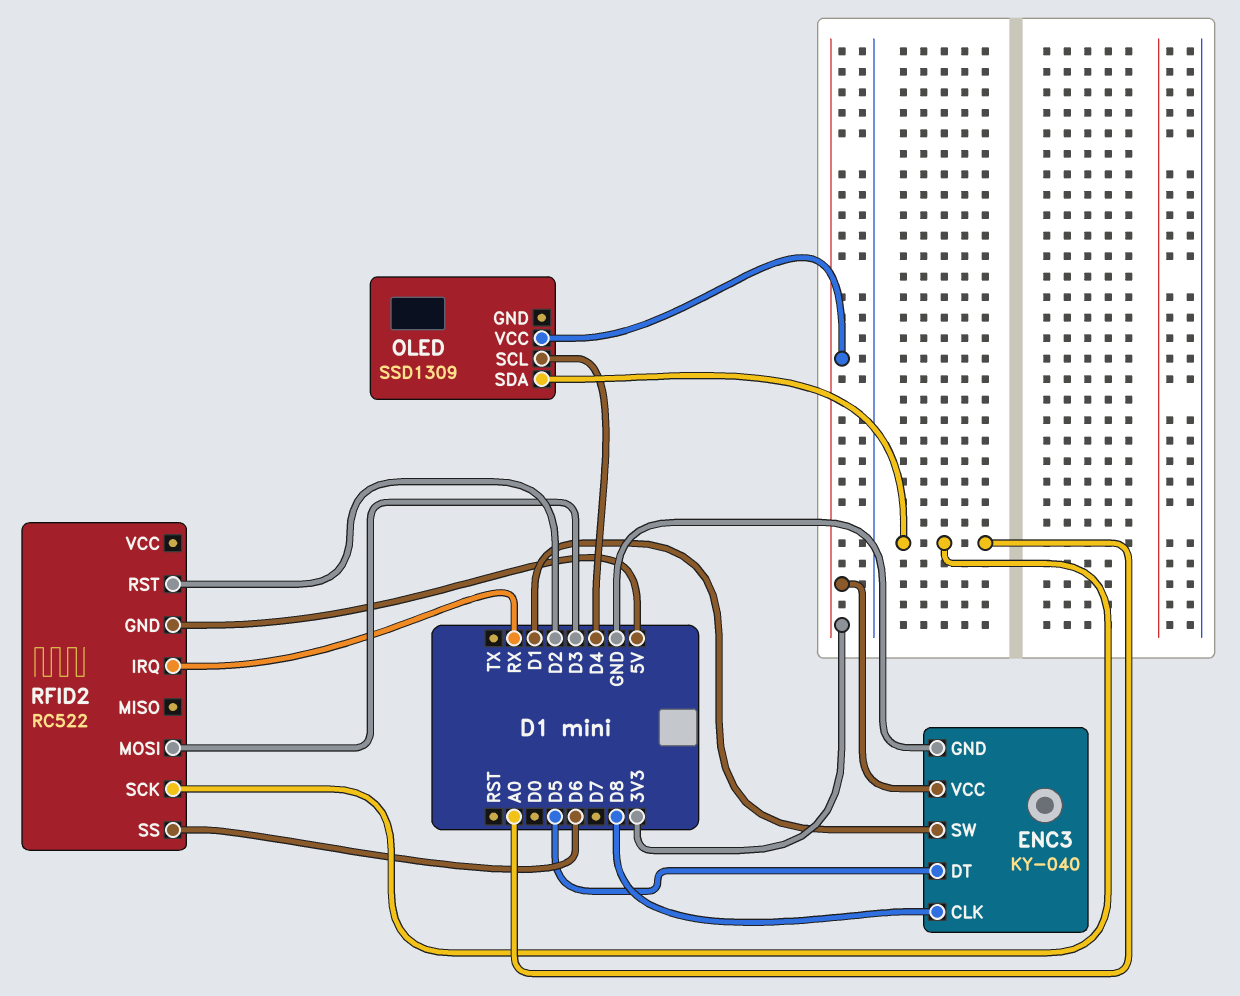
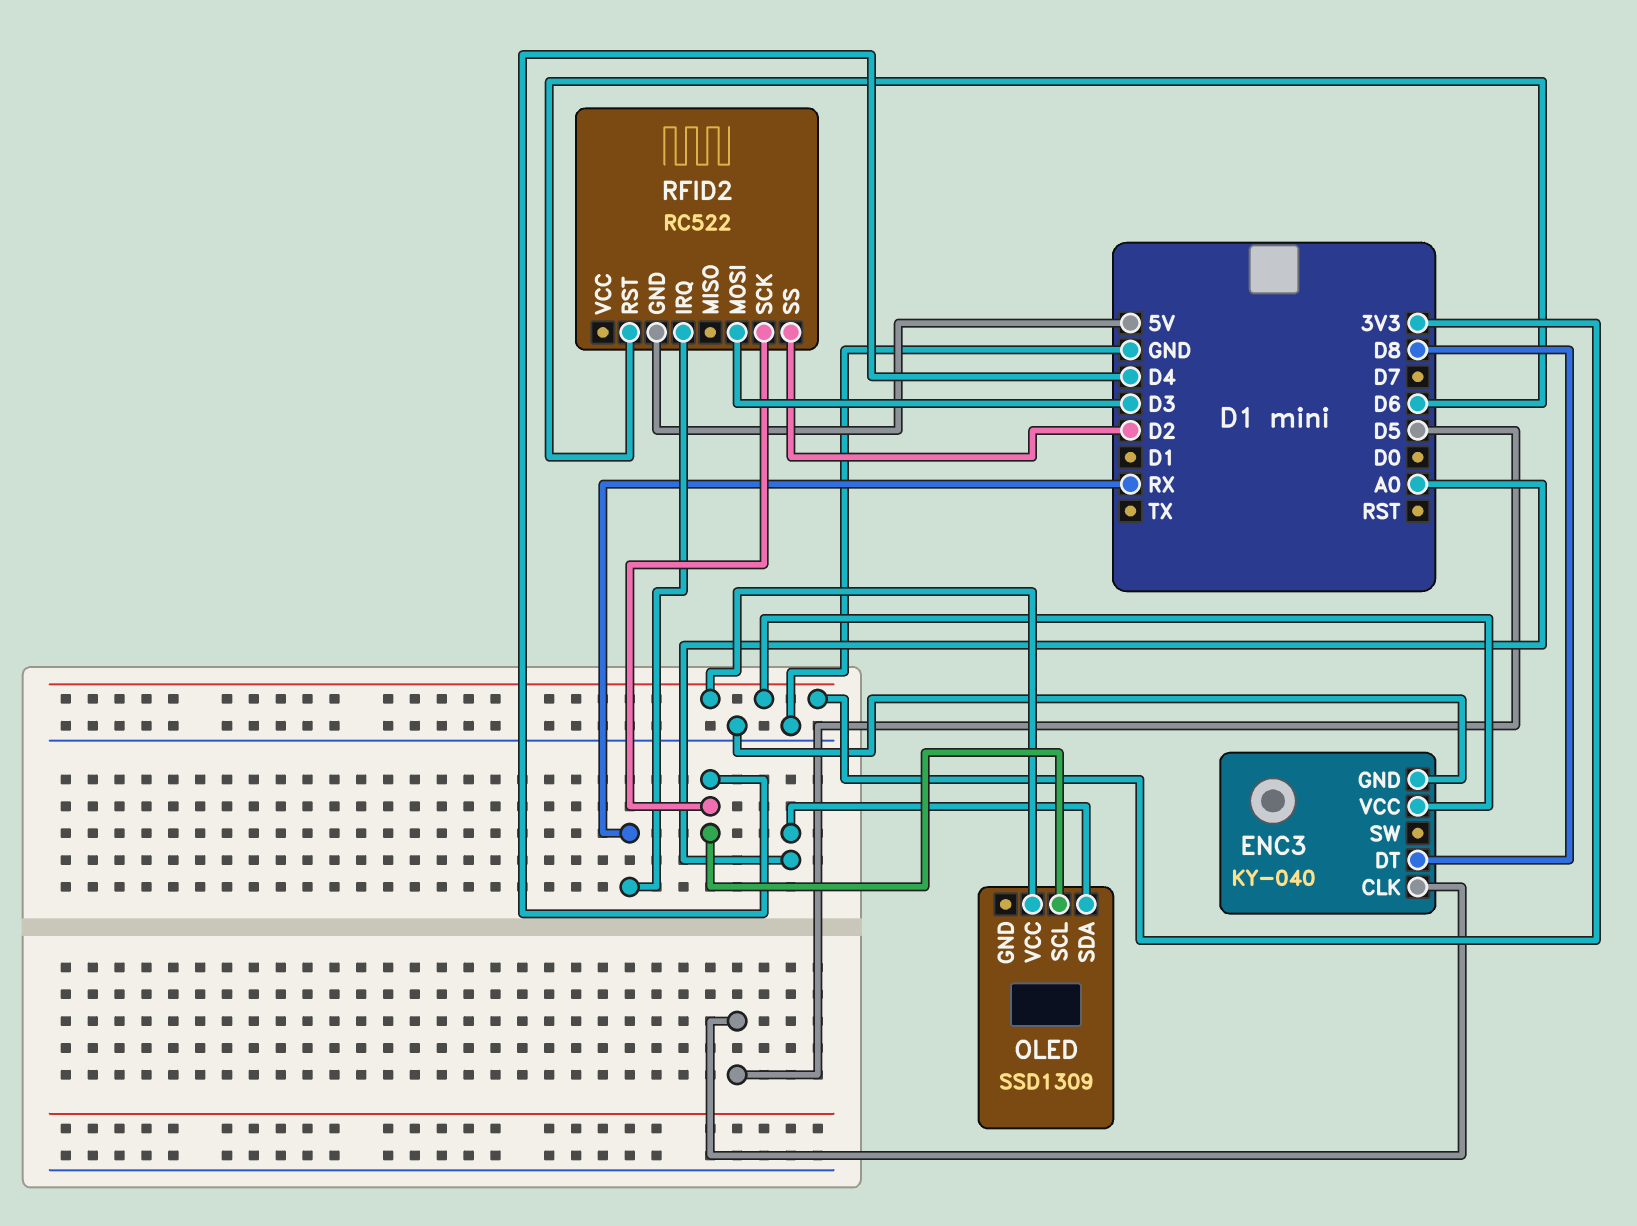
ENC3 pin CLK: D8 -> D5
ENC3 pin DT: D5 -> D8
ENC3 pin SW: D1 -> none
RFID2 pin RST: D2 -> D6
RFID2 pin SCK: A0 -> D4
RFID2 pin SS: D6 -> D2

